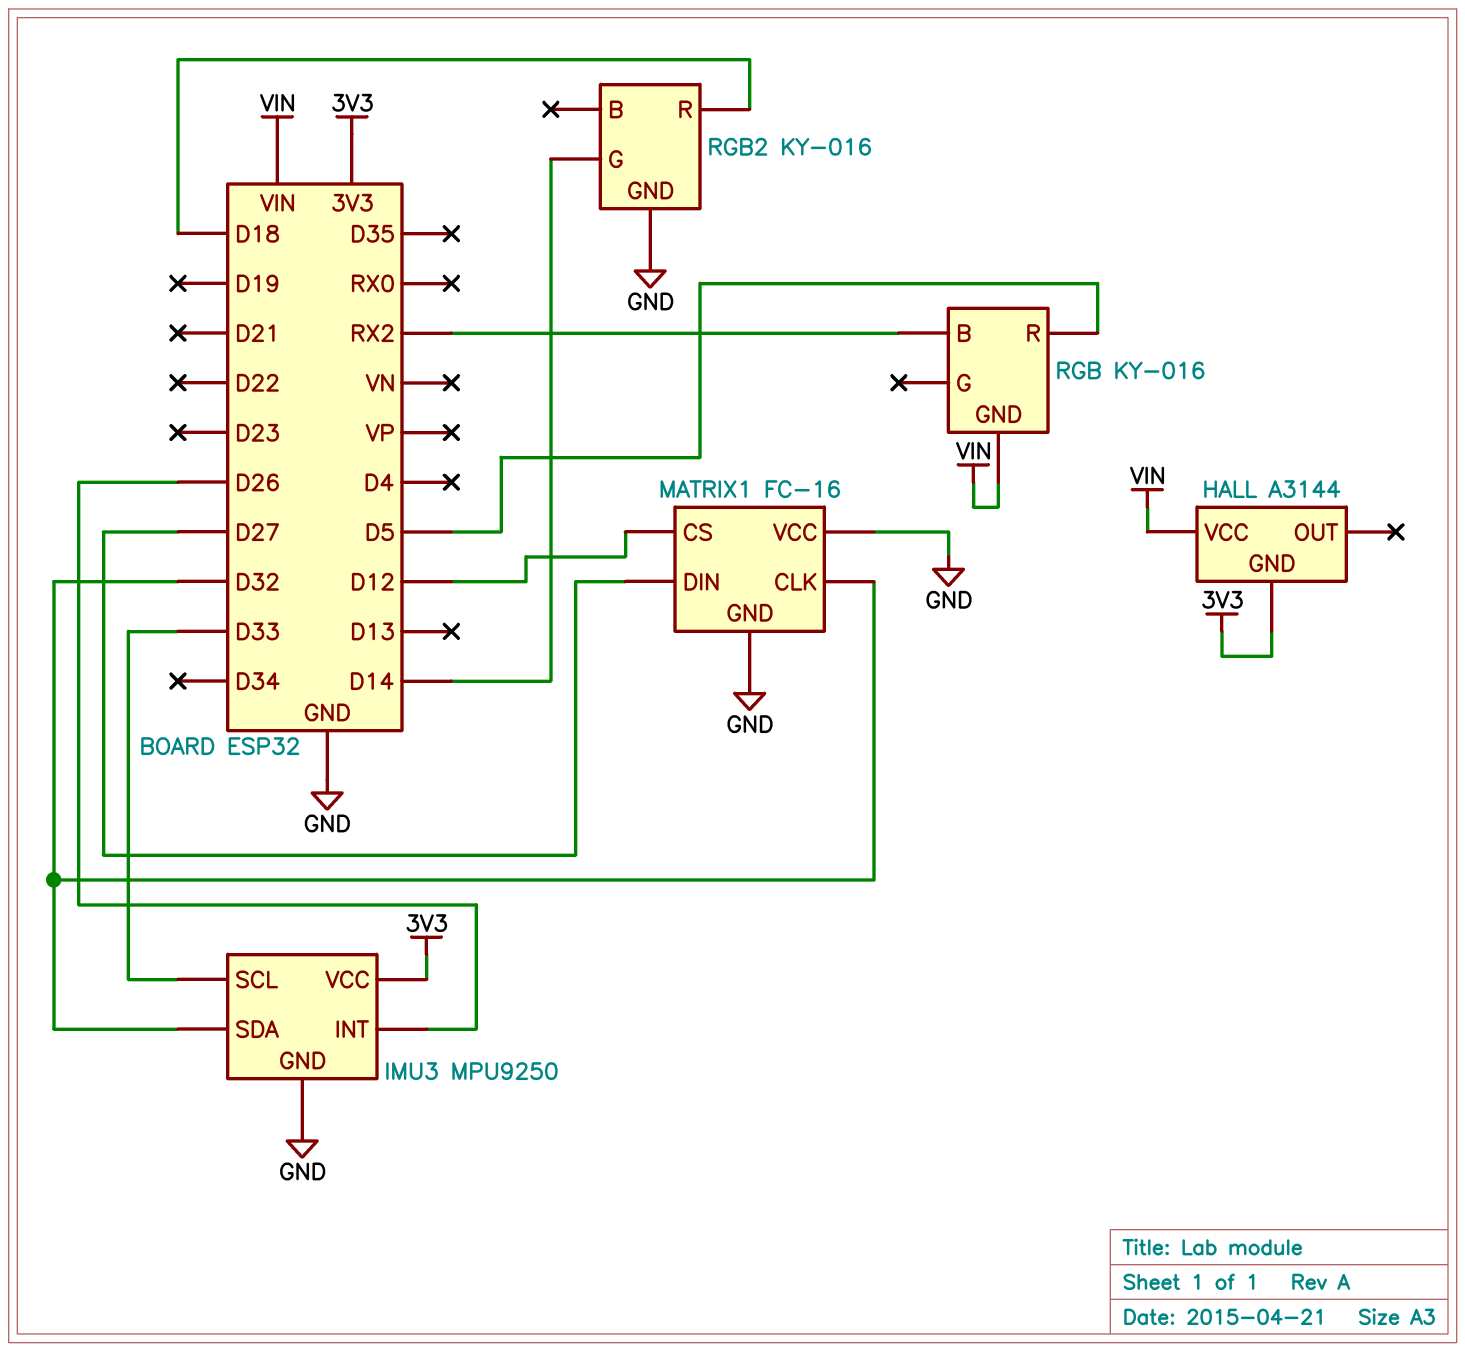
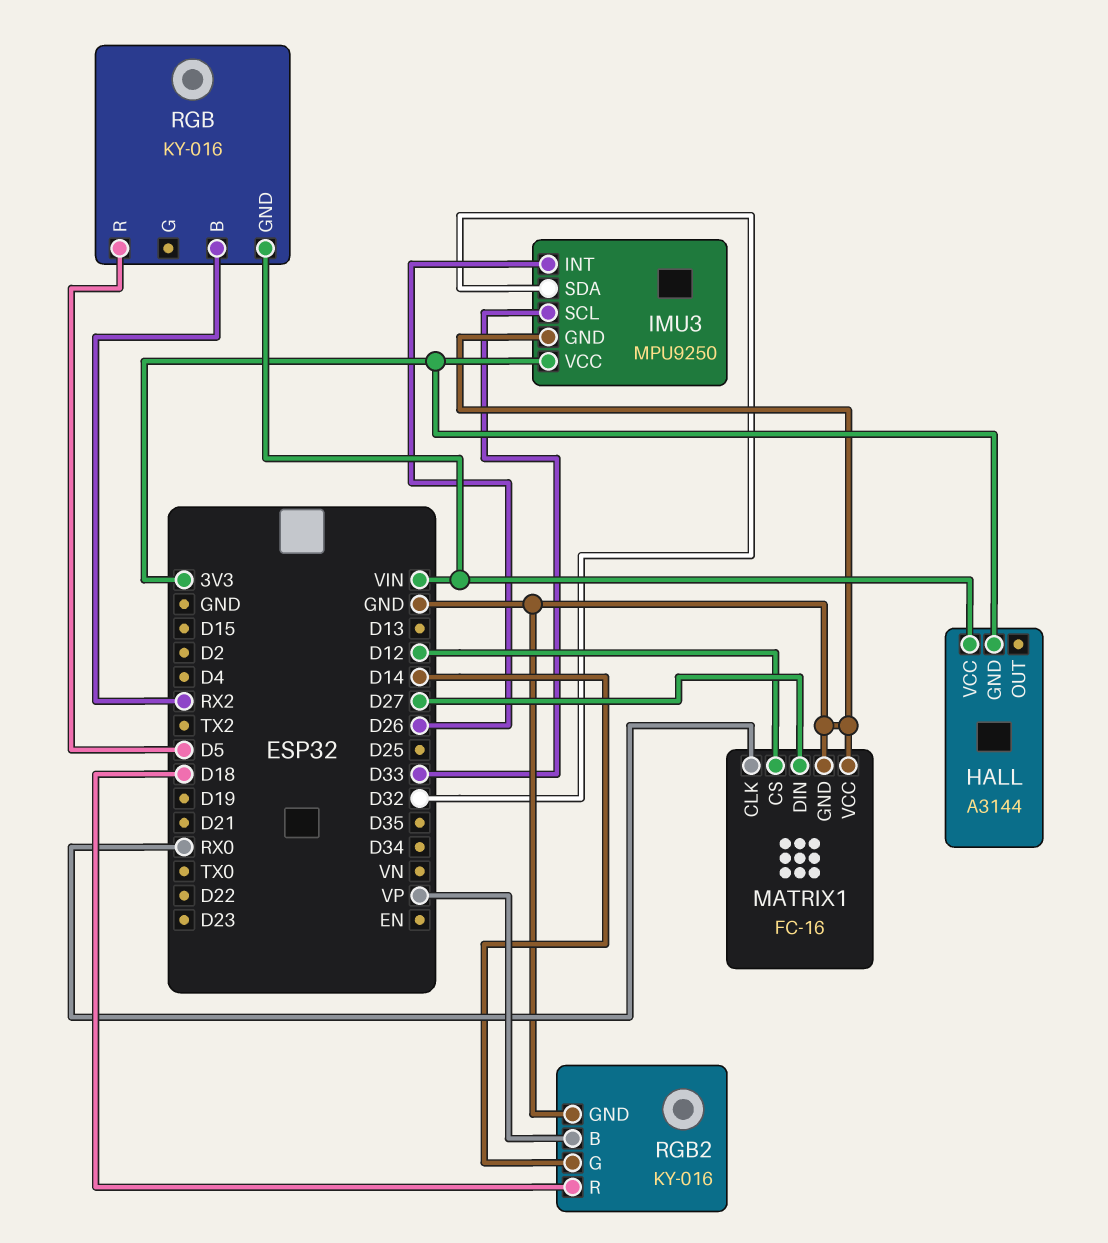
MATRIX1 pin CLK: D32 -> RX0
RGB2 pin B: none -> VP

